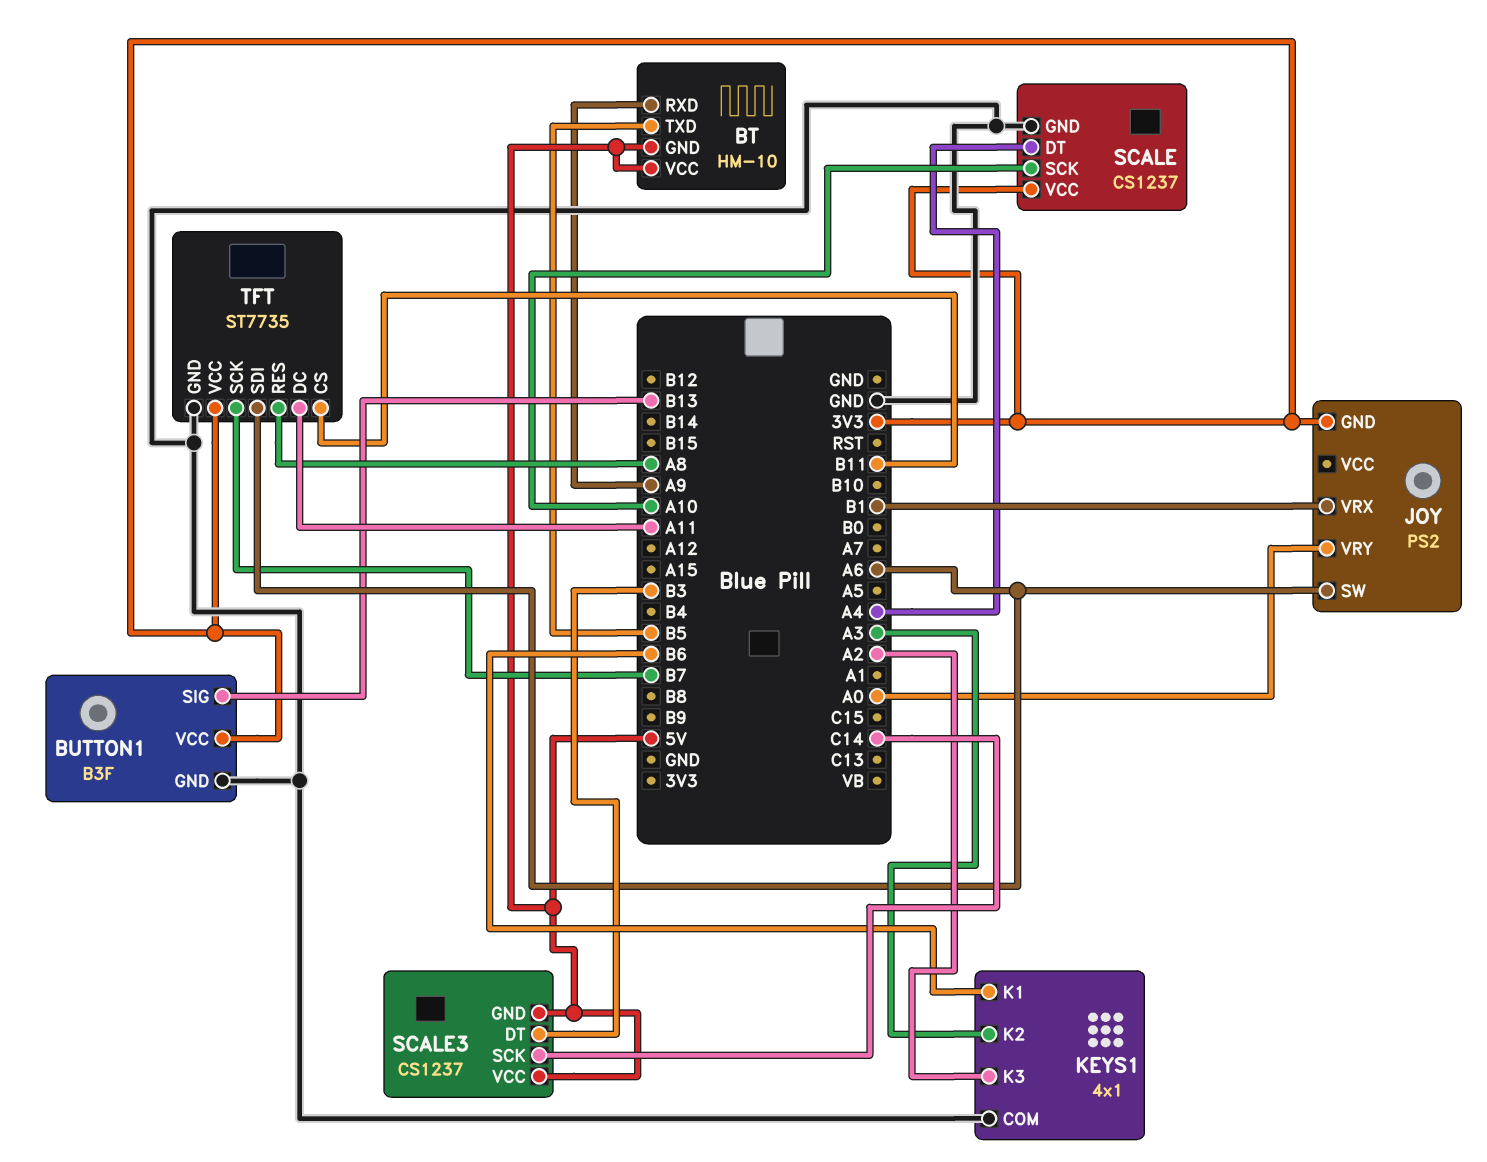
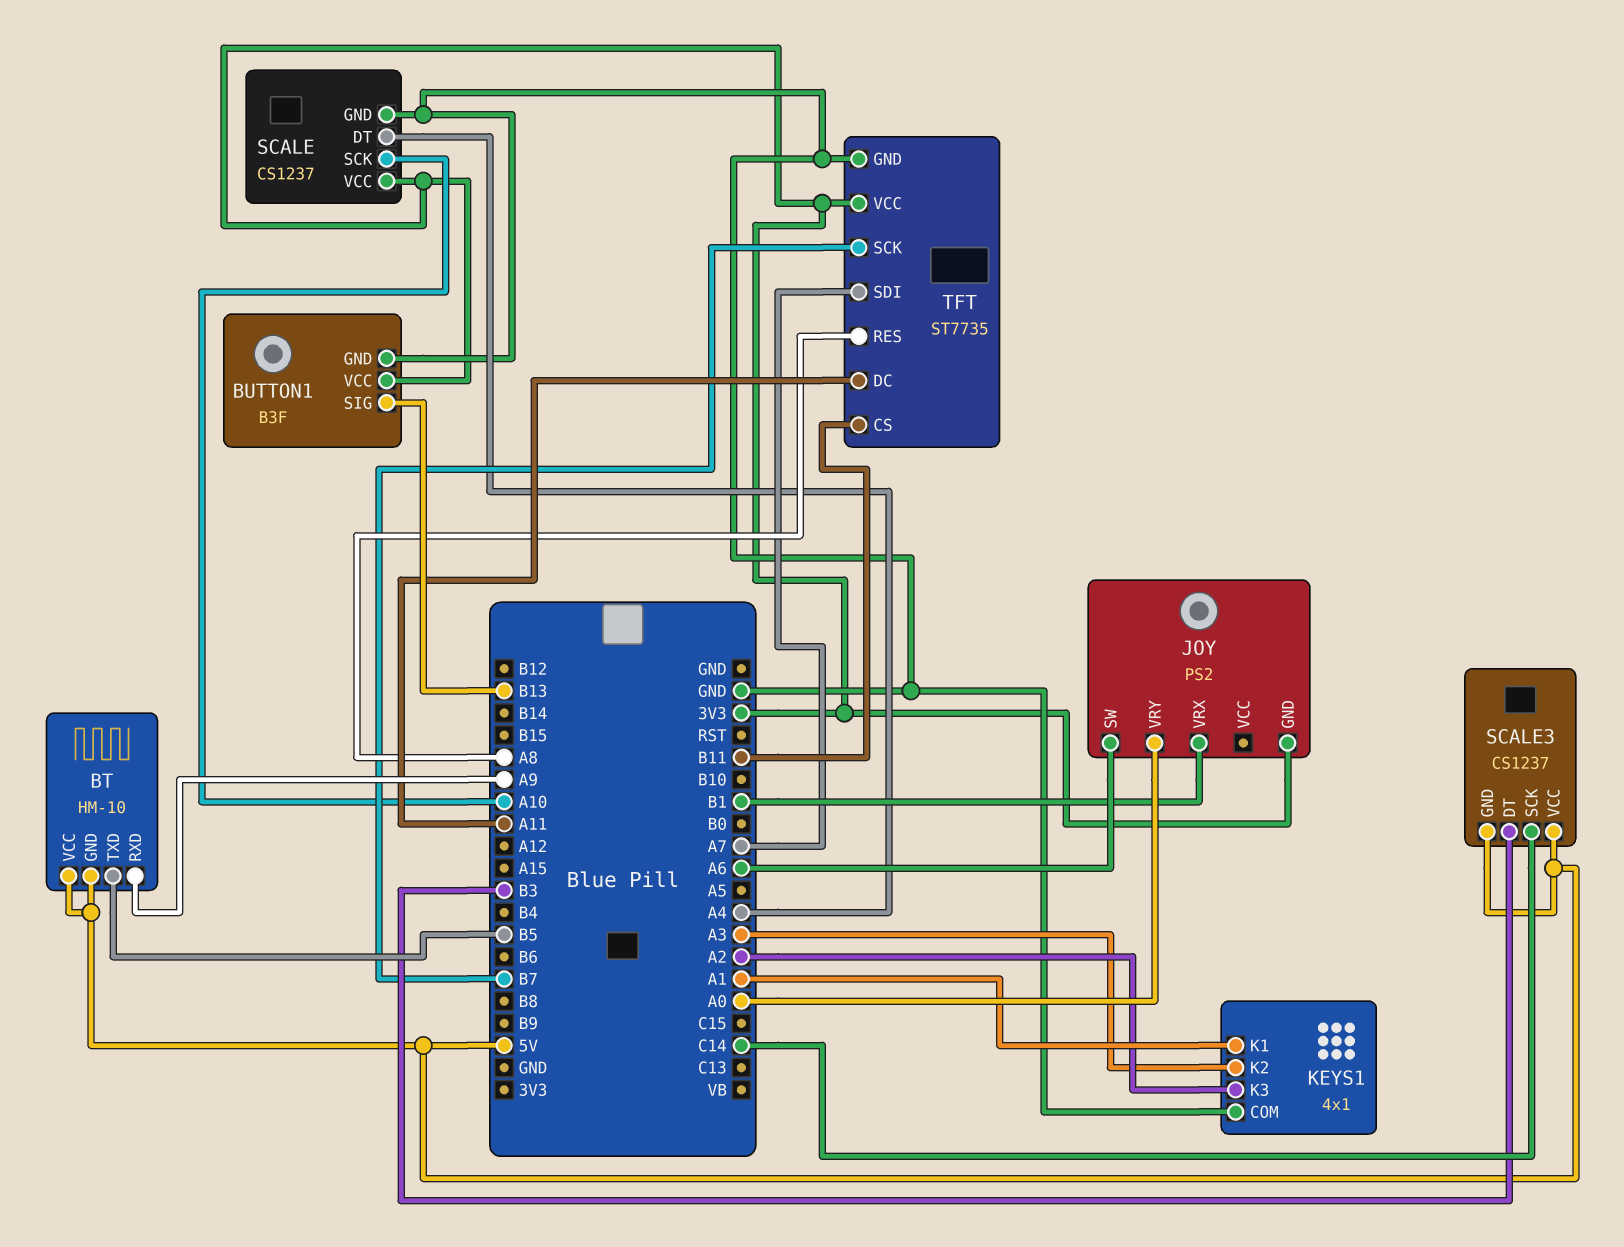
KEYS1 pin K1: B6 -> A1
TFT pin SDI: A6 -> A7

